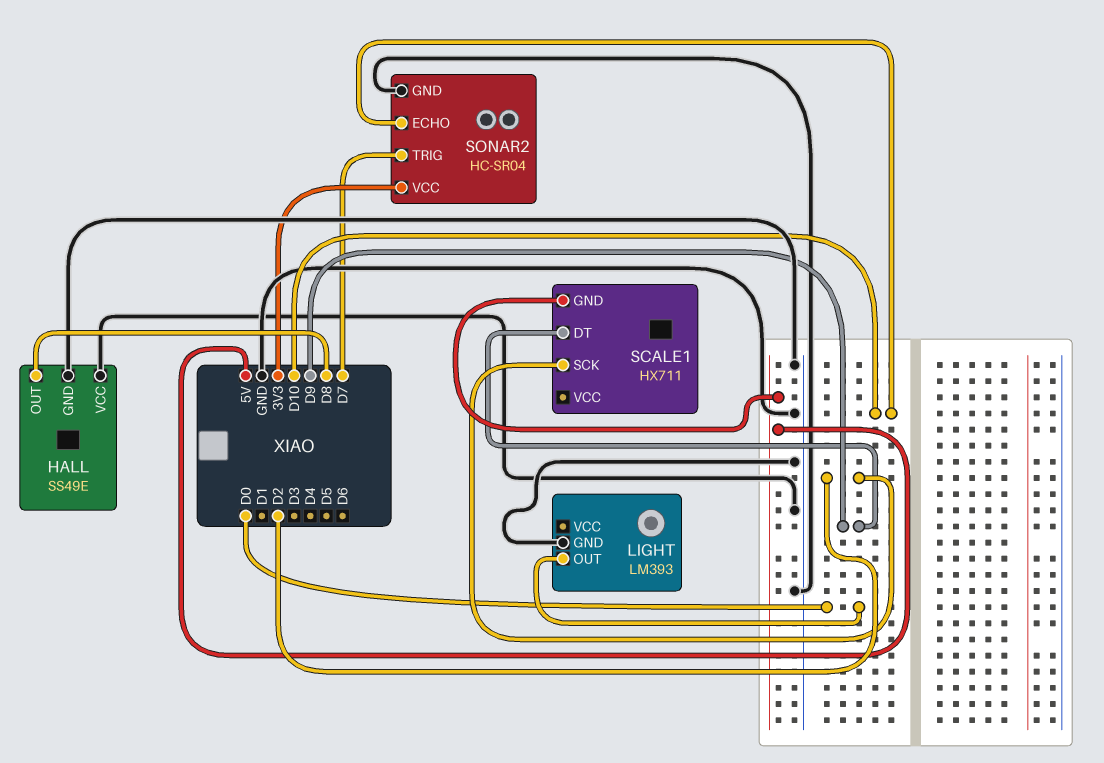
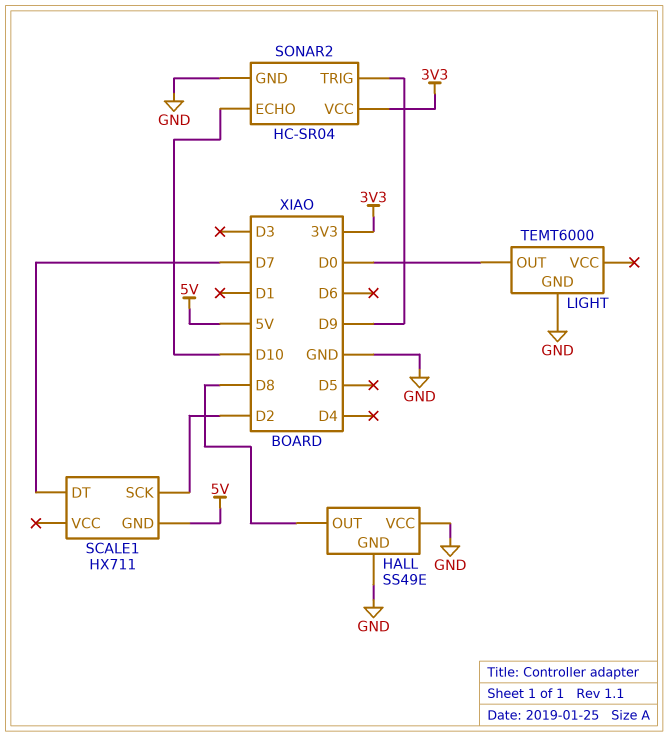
LIGHT: LM393 -> TEMT6000
SCALE1 pin DT: D9 -> D7
SONAR2 pin TRIG: D7 -> D9

